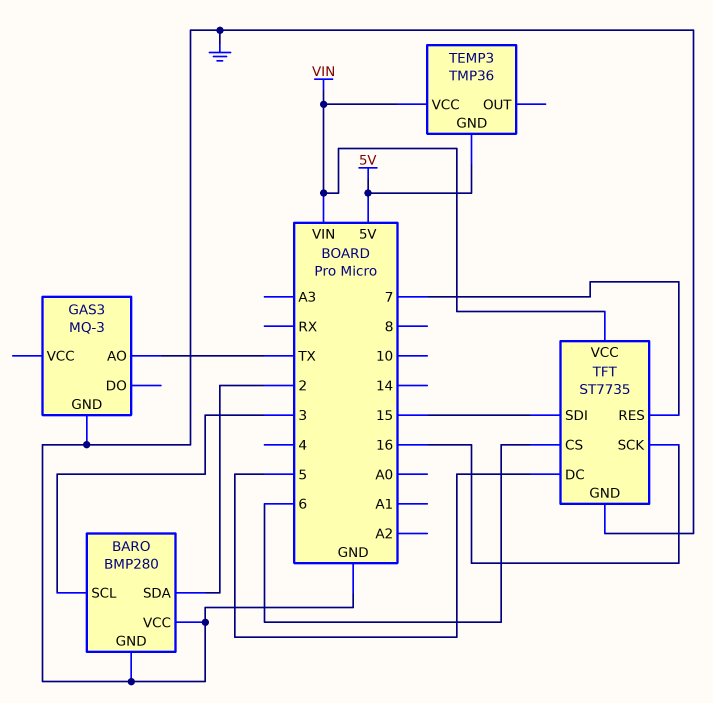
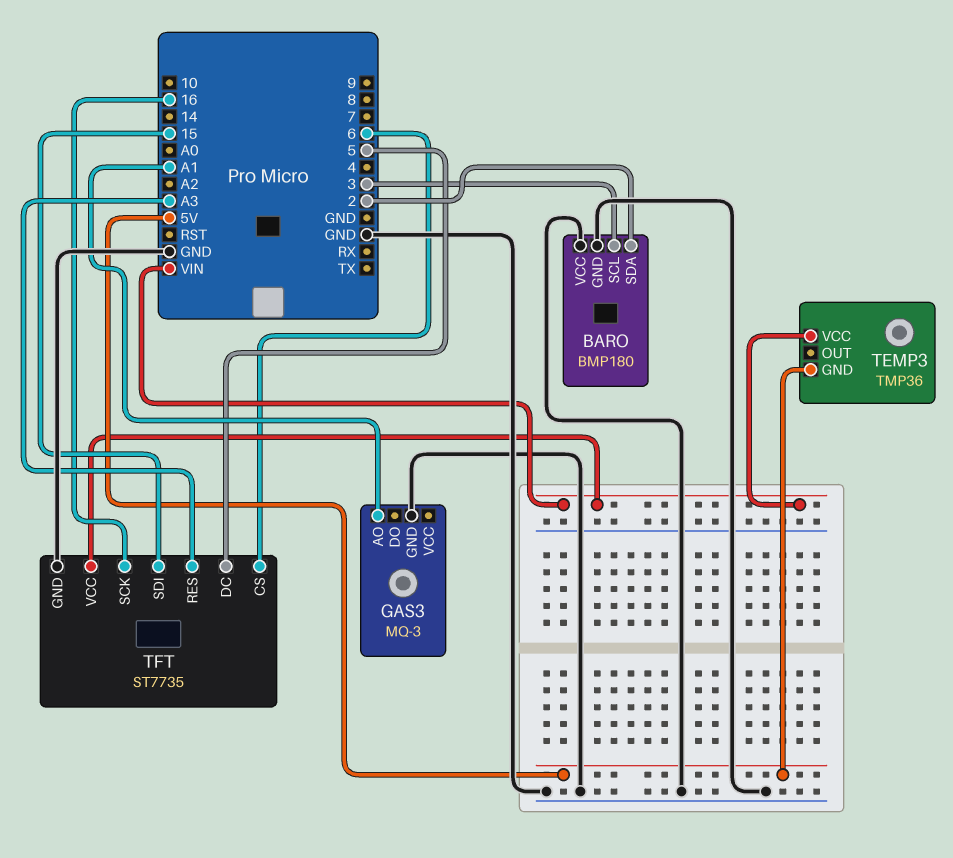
BARO: BMP280 -> BMP180
GAS3 pin AO: TX -> A1
TFT pin RES: 7 -> A3

